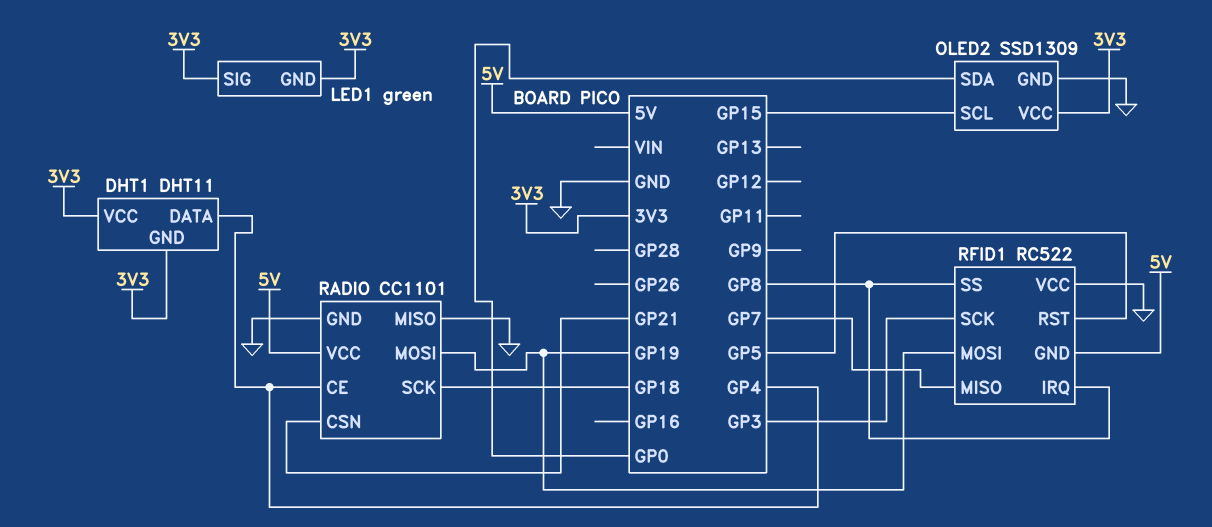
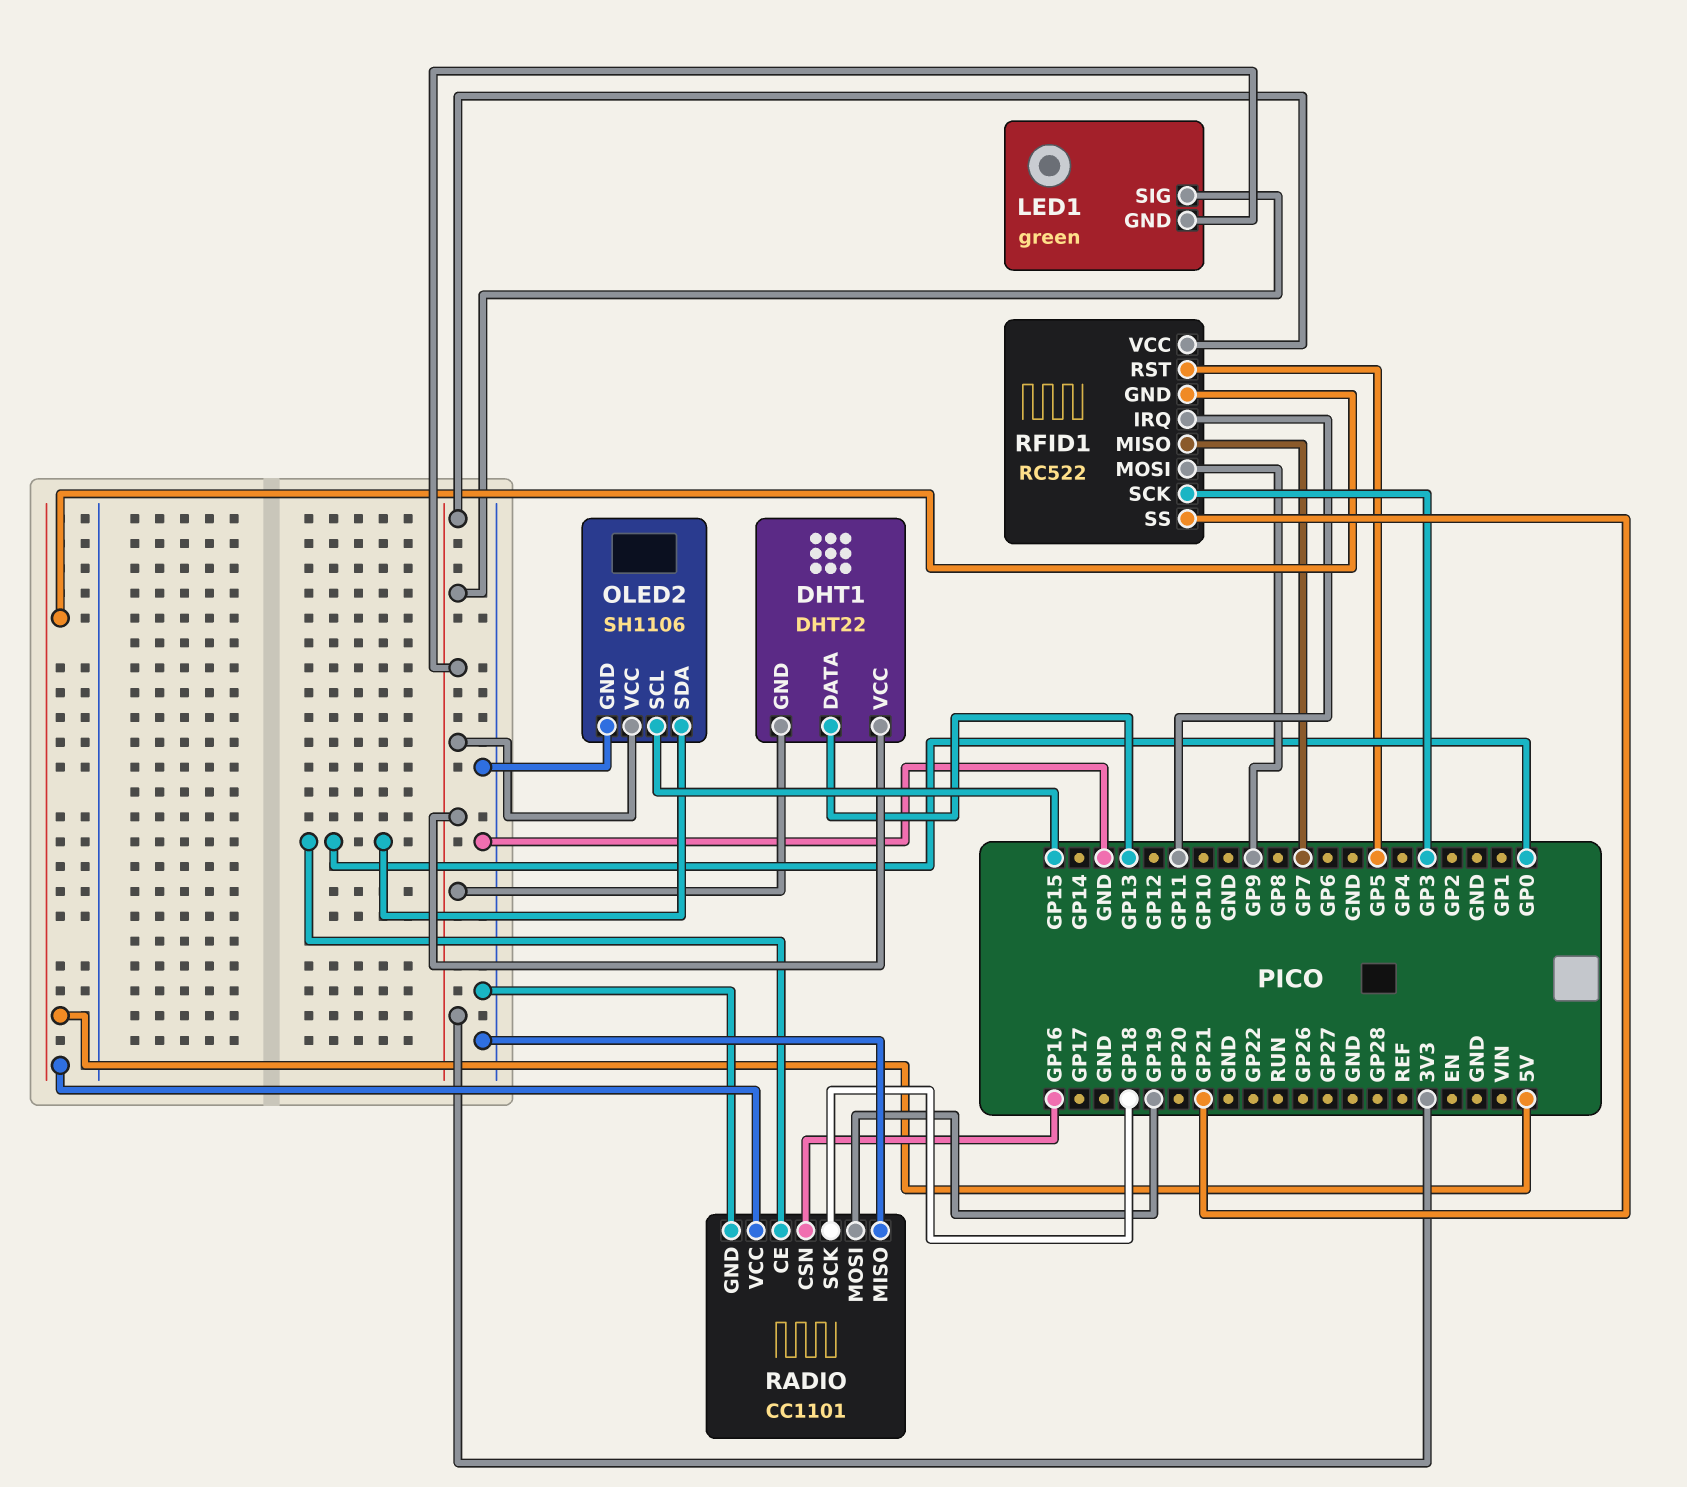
DHT1: DHT11 -> DHT22
DHT1 pin DATA: GP4 -> GP13
OLED2: SSD1309 -> SH1106
RADIO pin CE: GP4 -> GP0
RADIO pin CSN: GP21 -> GP16
RFID1 pin IRQ: GP8 -> GP11
RFID1 pin MOSI: GP19 -> GP9
RFID1 pin SS: GP8 -> GP21
RFID1 pin VCC: GND -> 3V3

